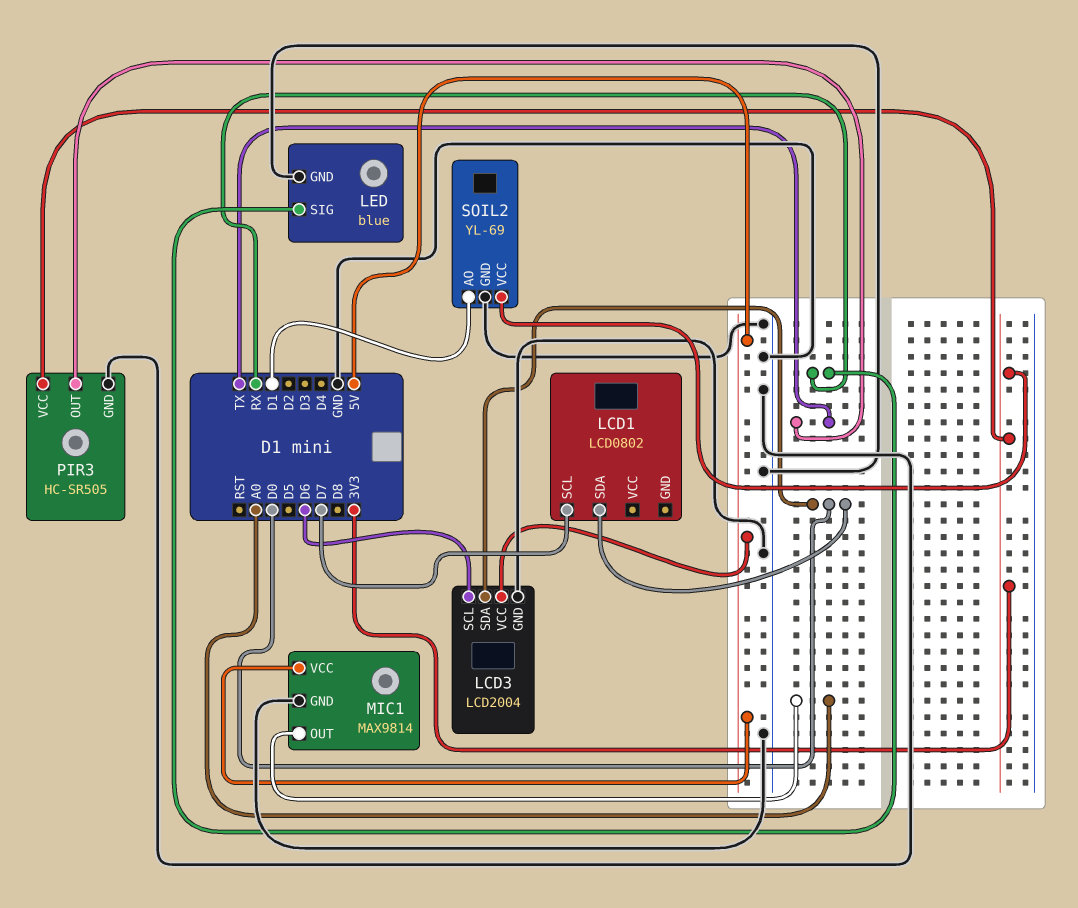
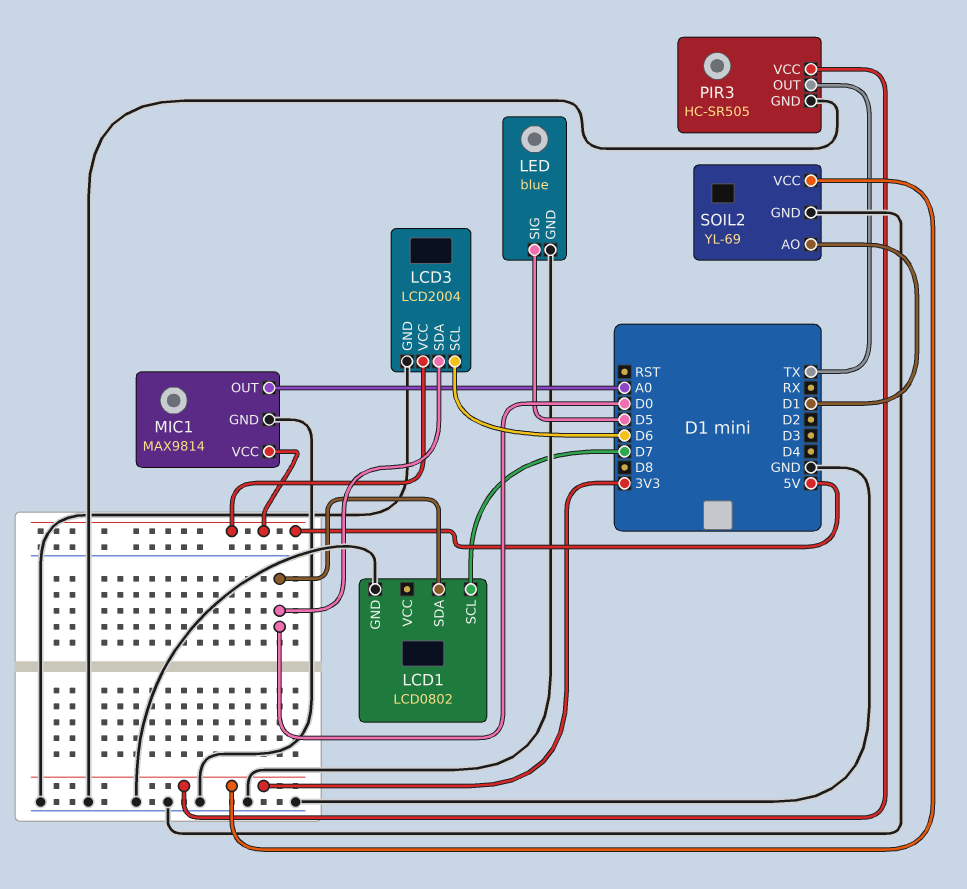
LCD1 pin GND: none -> GND
LED pin SIG: RX -> D5

